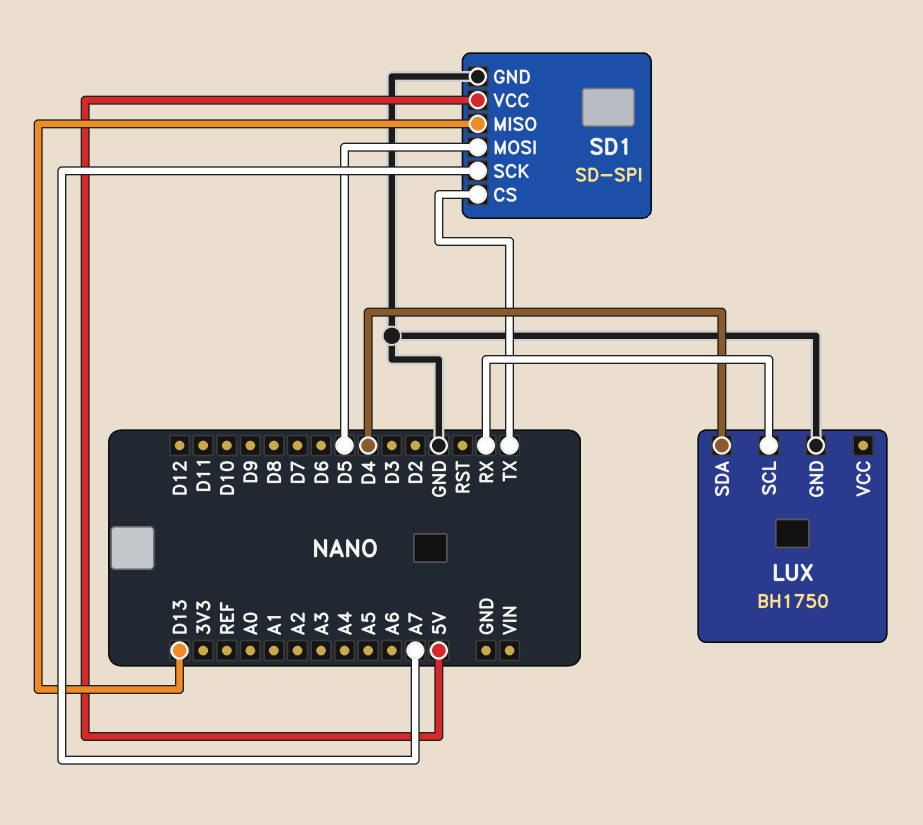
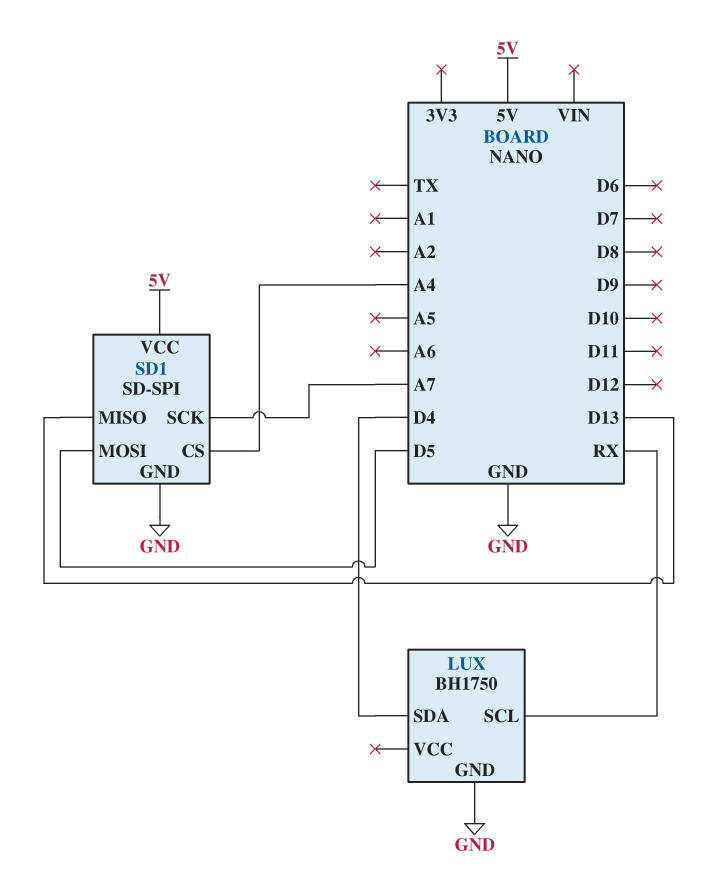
SD1 pin CS: TX -> A4

